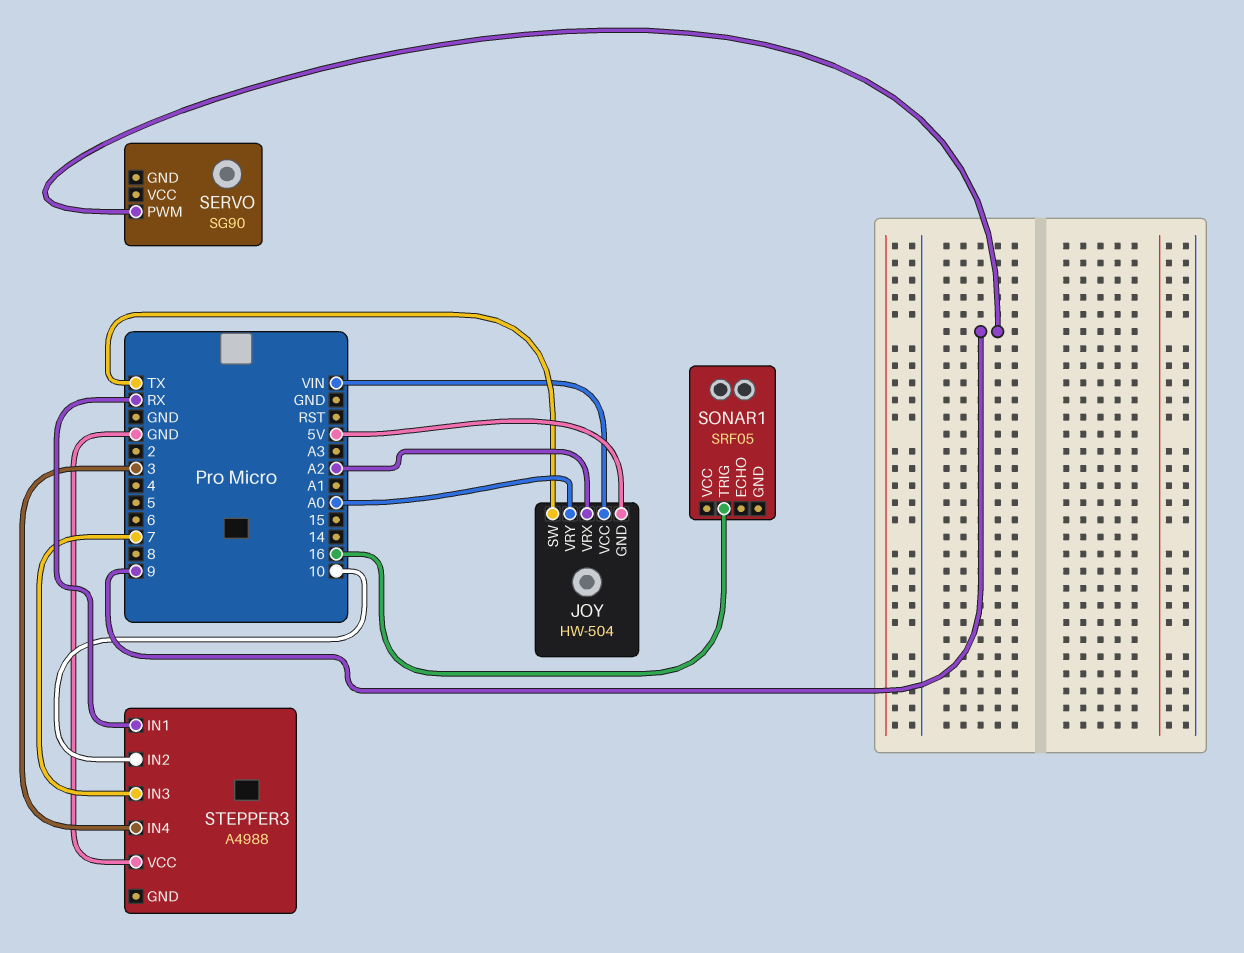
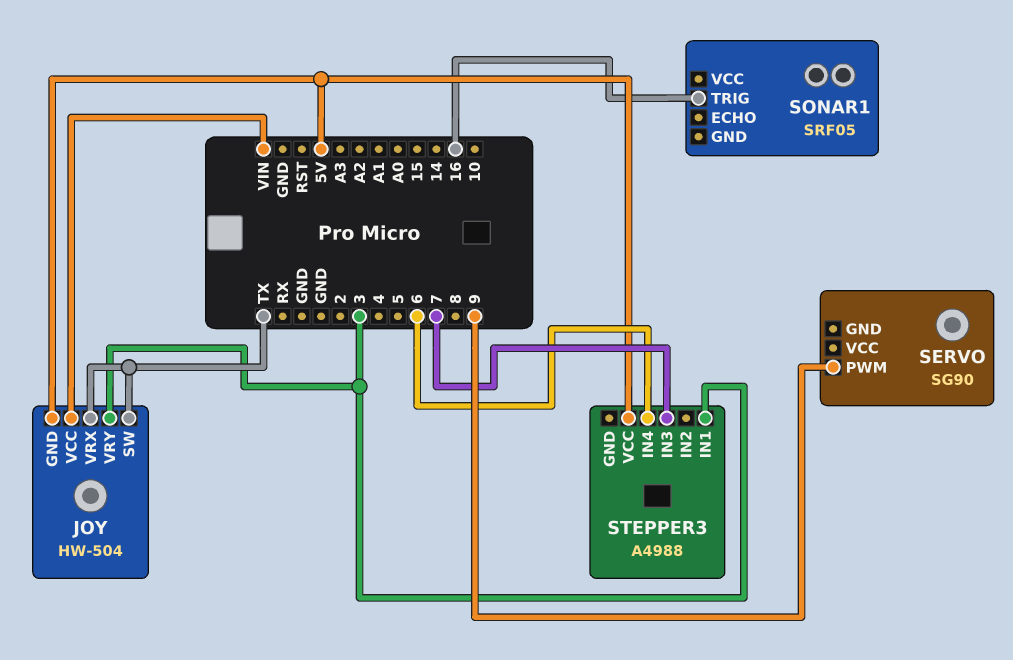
JOY pin VRX: A2 -> TX
JOY pin VRY: A0 -> 3
STEPPER3 pin IN1: RX -> 3
STEPPER3 pin IN2: 10 -> none
STEPPER3 pin IN4: 3 -> 6
STEPPER3 pin VCC: GND -> 5V

